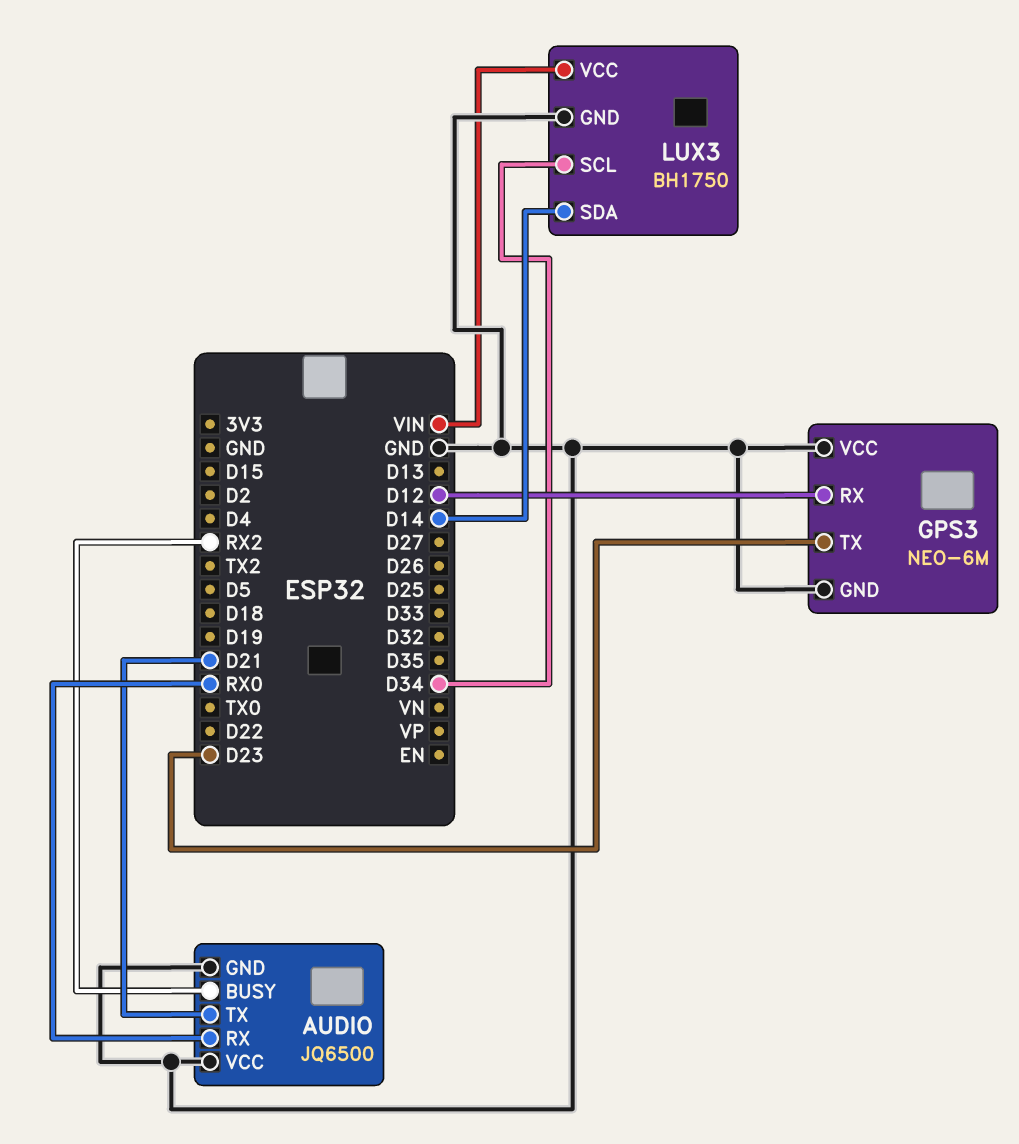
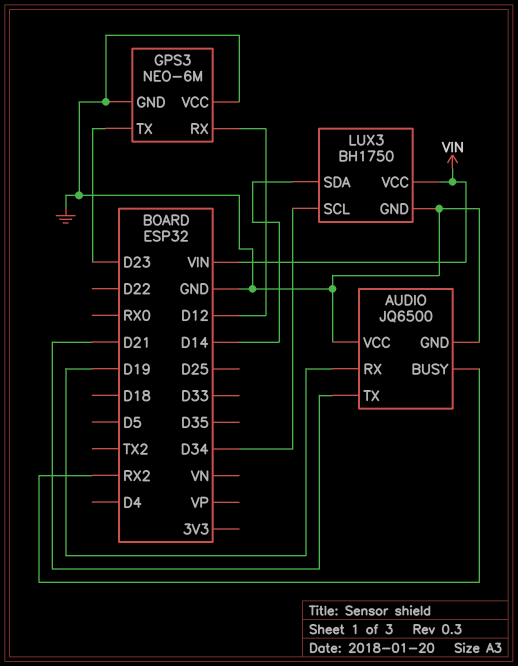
AUDIO pin RX: RX0 -> D19

